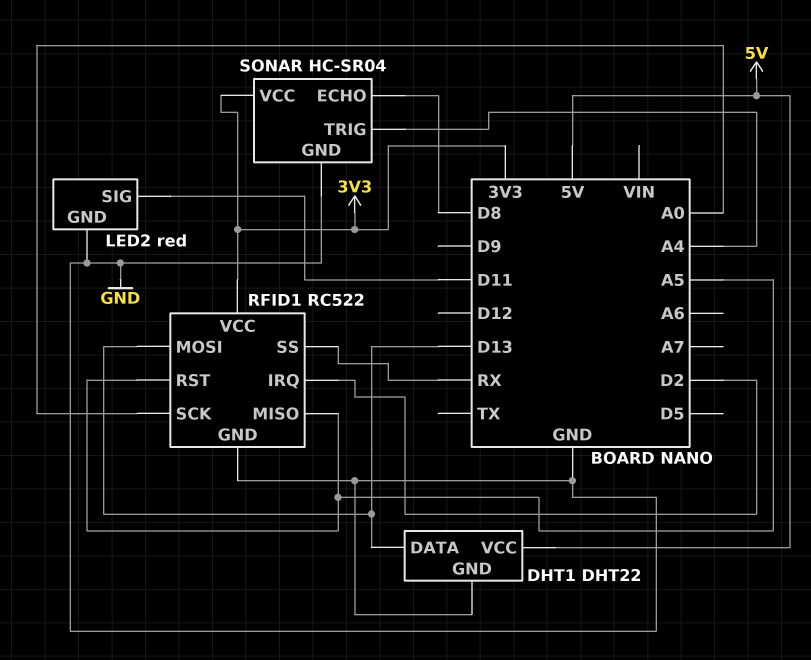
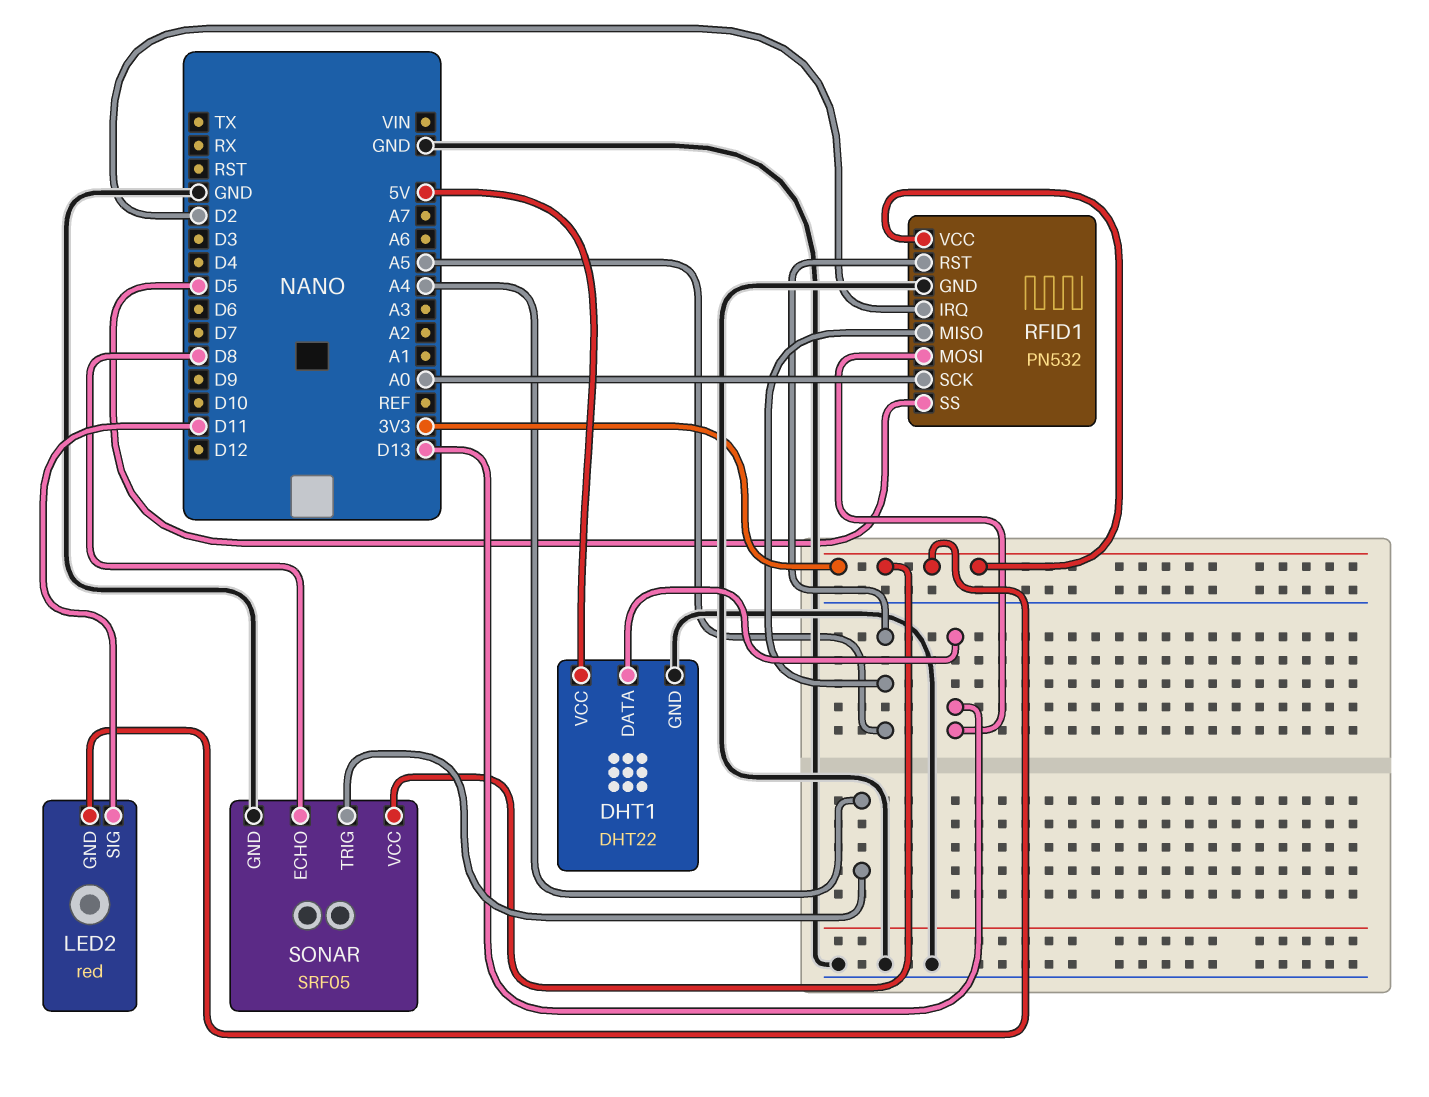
LED2 pin GND: GND -> 3V3
RFID1: RC522 -> PN532
RFID1 pin SS: RX -> D5
SONAR: HC-SR04 -> SRF05

